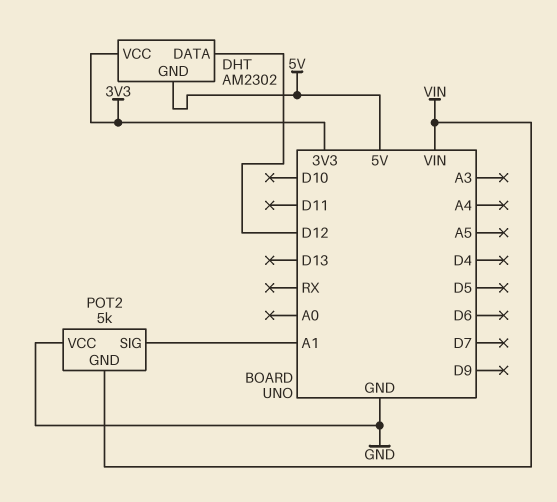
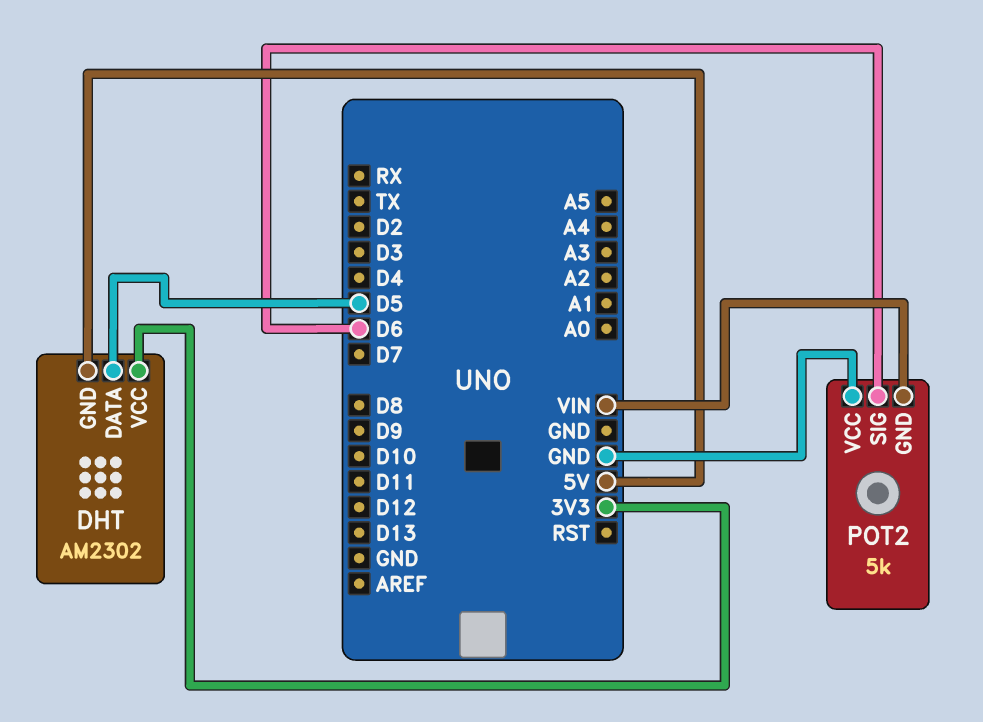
DHT pin DATA: D12 -> D5
POT2 pin SIG: A1 -> D6

